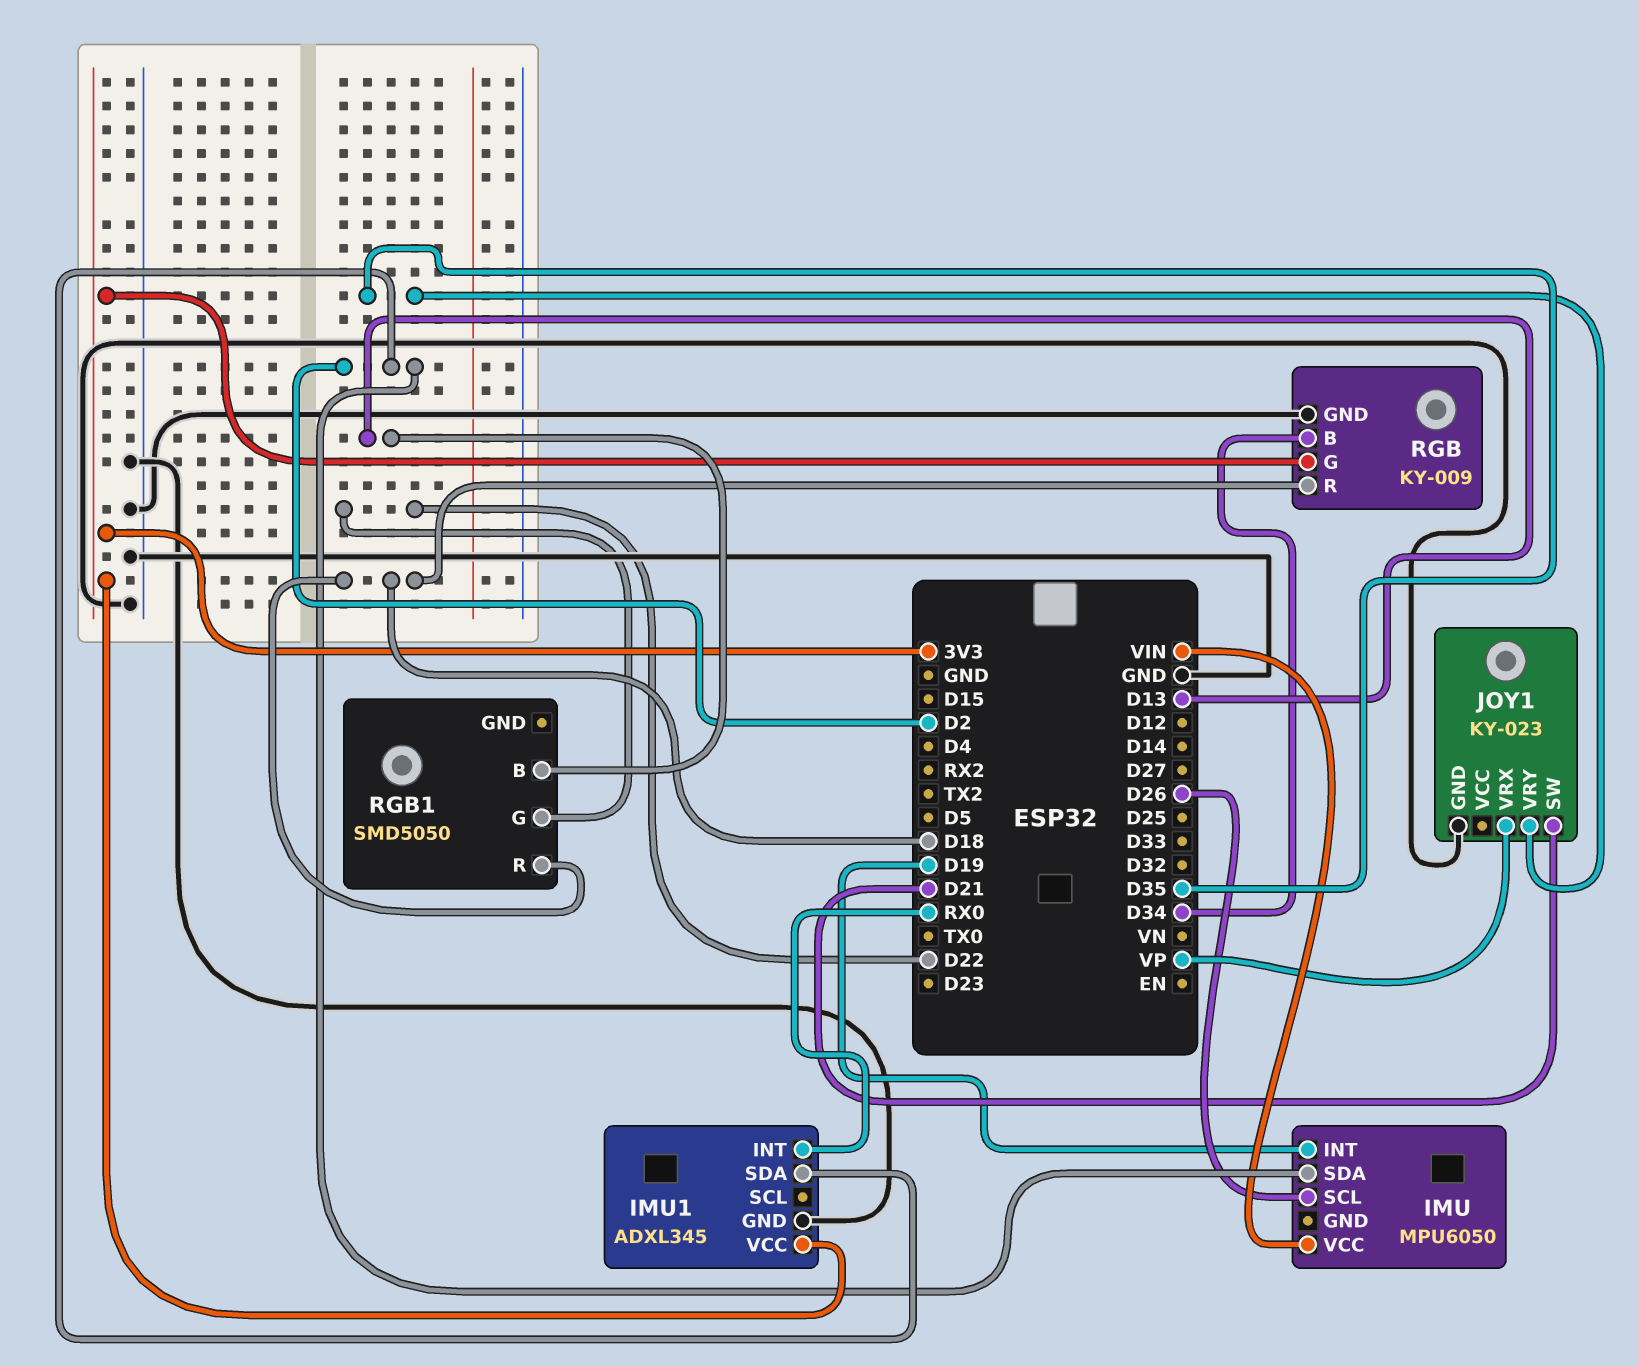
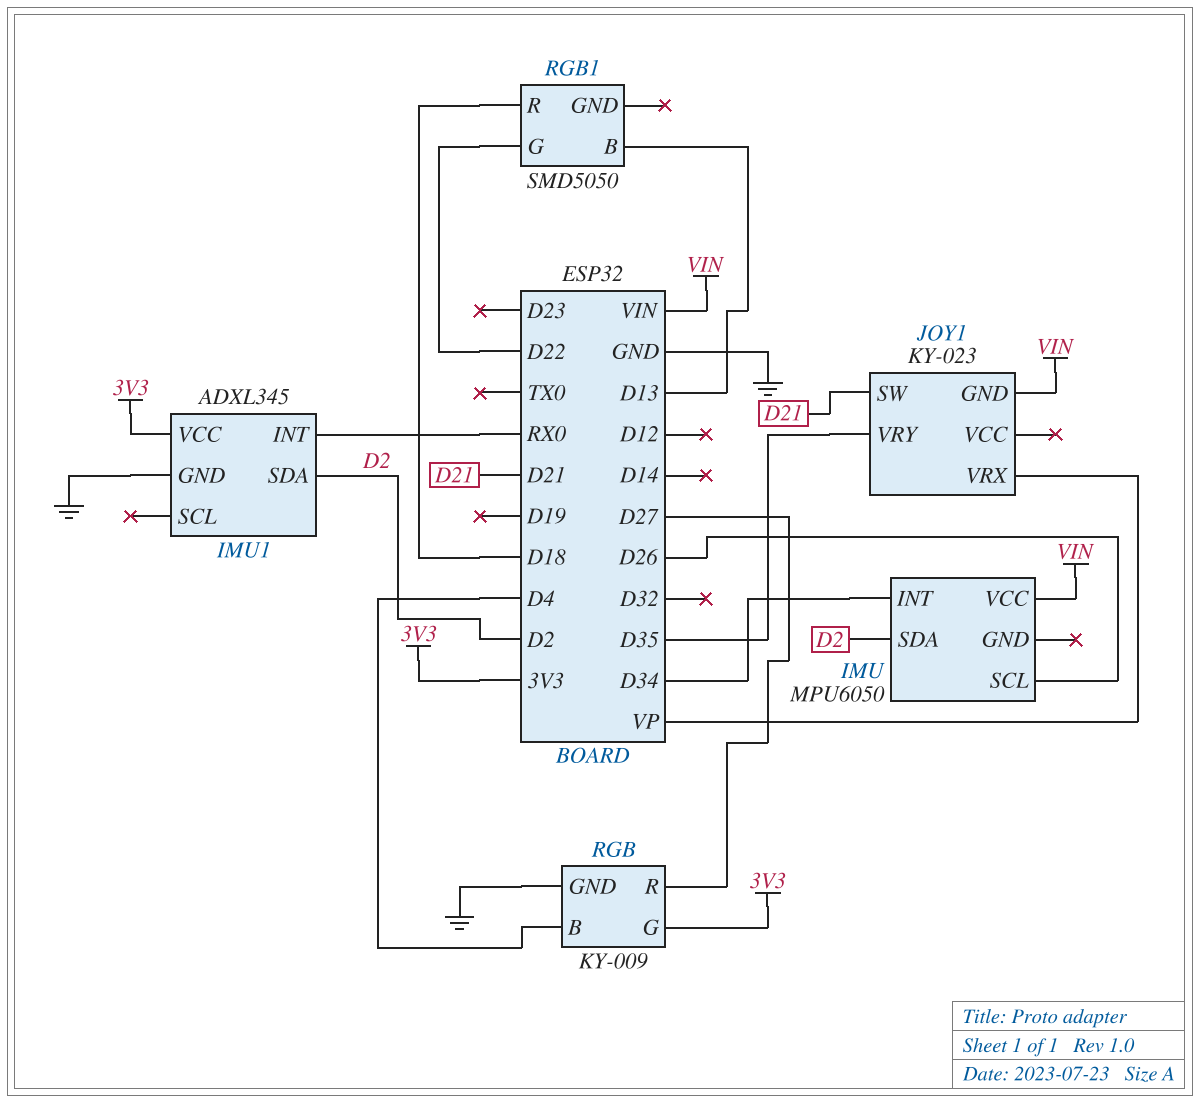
IMU pin INT: D19 -> D34
JOY1 pin GND: GND -> VIN
RGB pin B: D34 -> D4
RGB pin R: D18 -> D27

